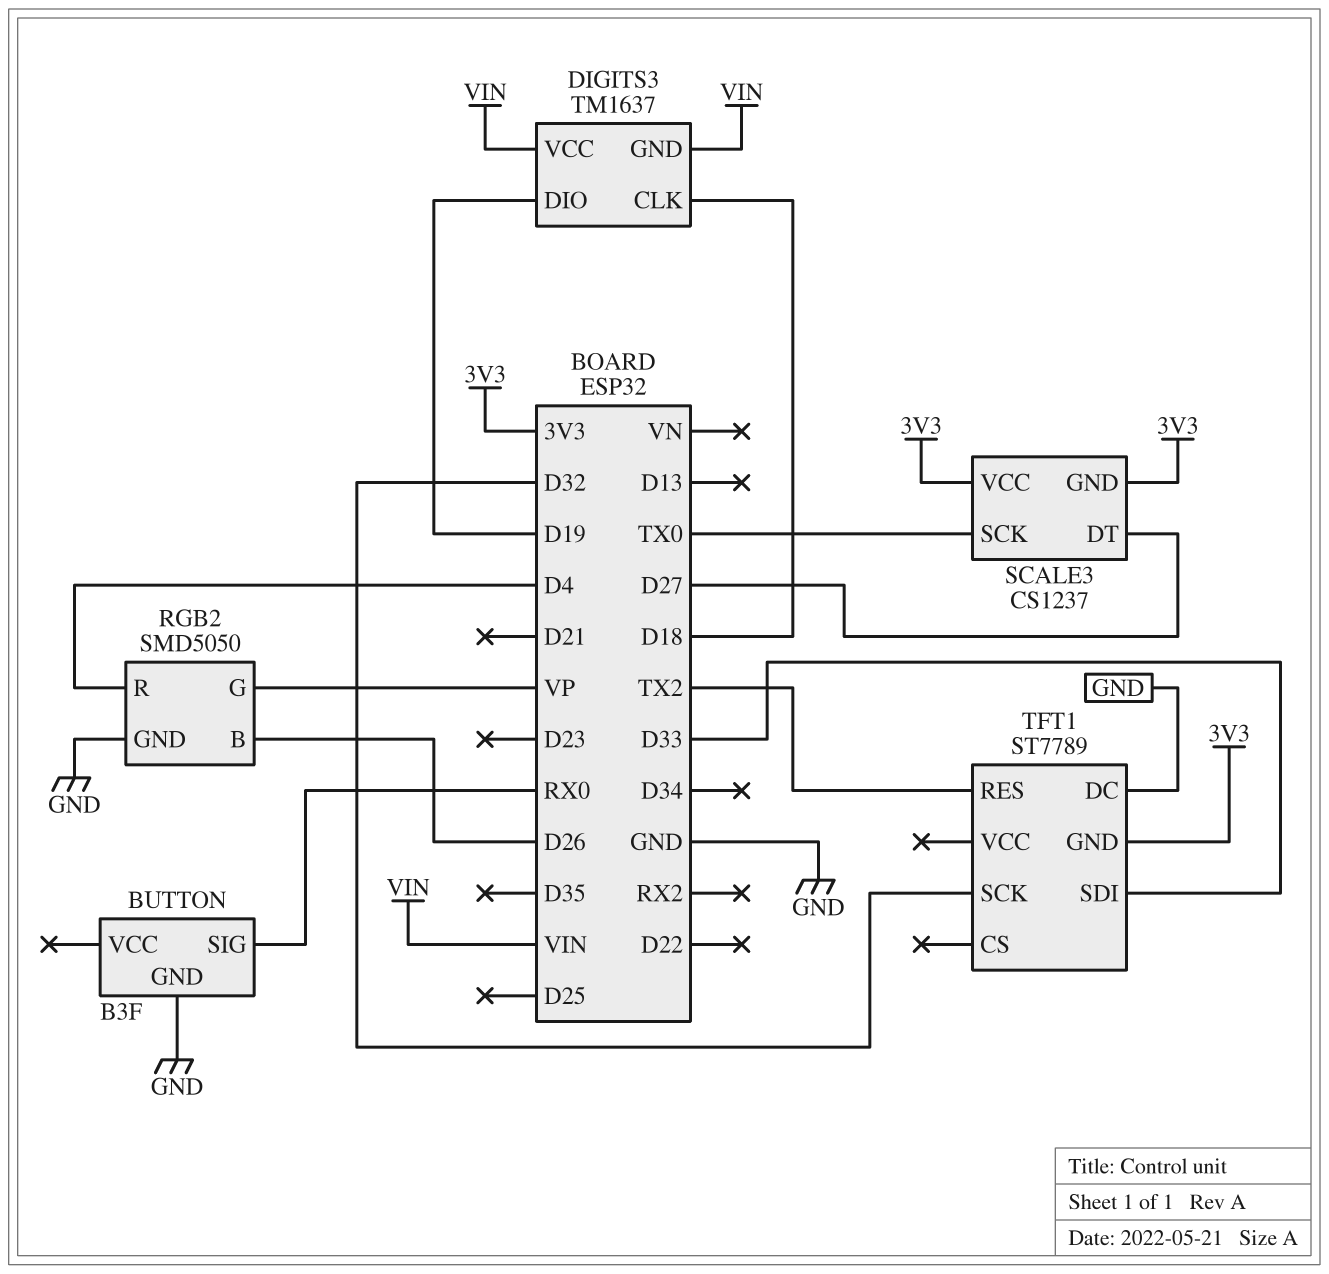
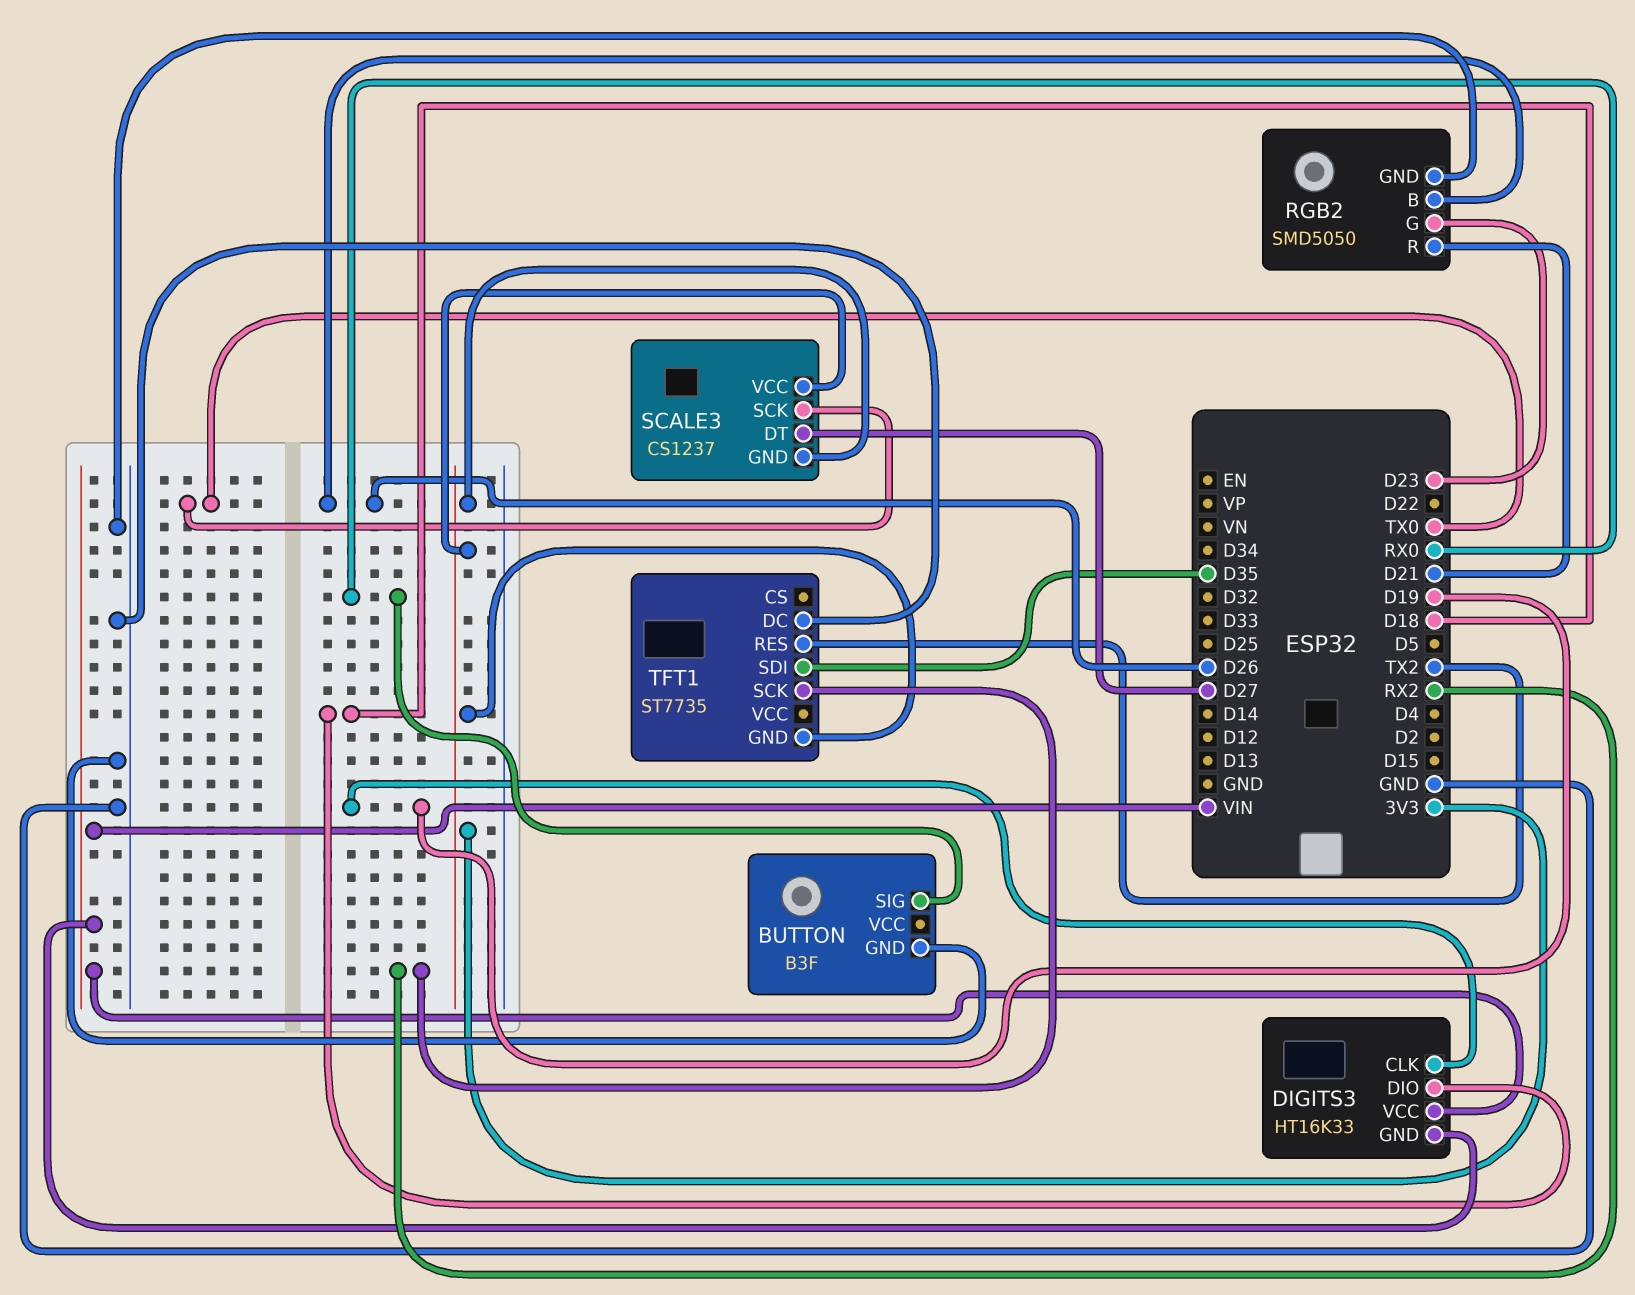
DIGITS3: TM1637 -> HT16K33
DIGITS3 pin CLK: D18 -> D19
DIGITS3 pin DIO: D19 -> D18
RGB2 pin G: VP -> D23
RGB2 pin R: D4 -> D21
TFT1: ST7789 -> ST7735
TFT1 pin SCK: D32 -> RX2
TFT1 pin SDI: D33 -> D35

